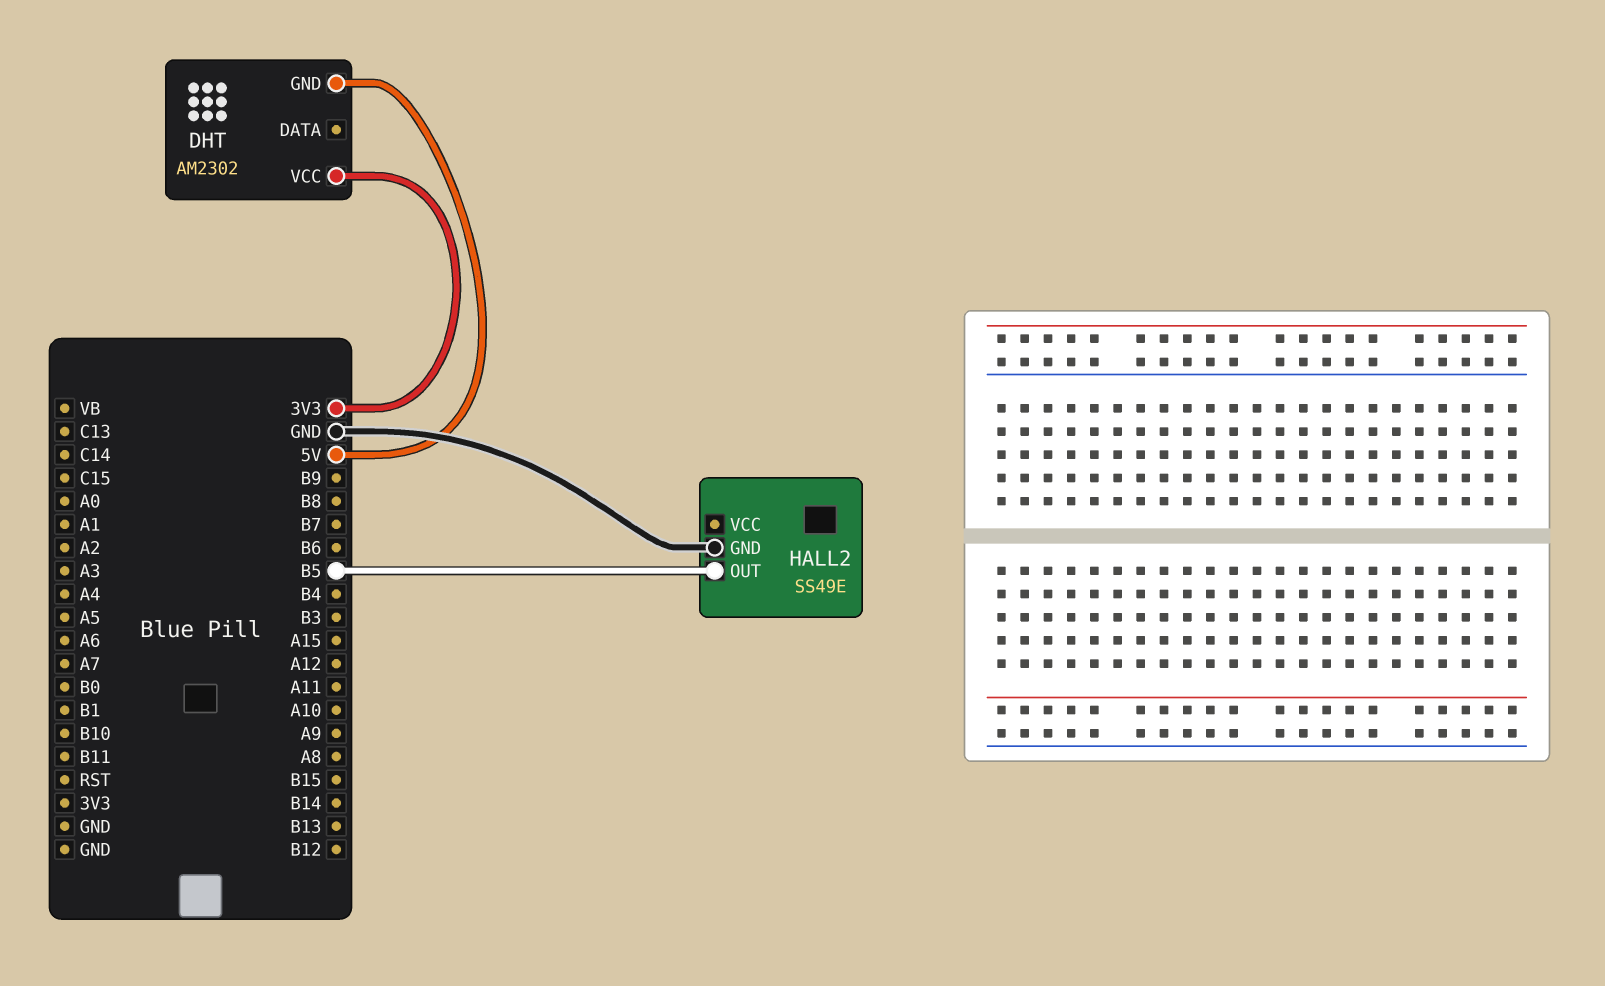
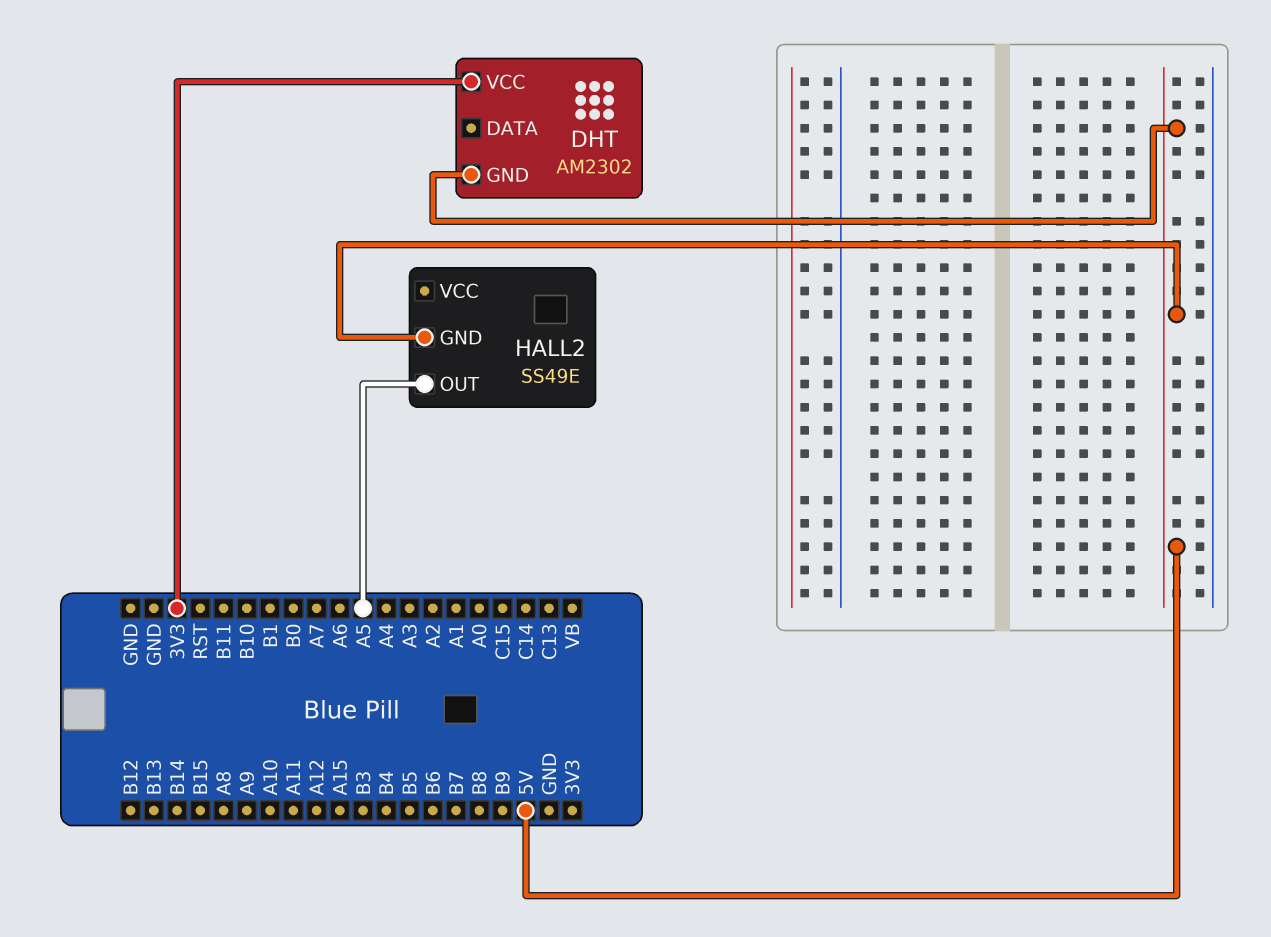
HALL2 pin GND: GND -> 5V
HALL2 pin OUT: B5 -> A5

